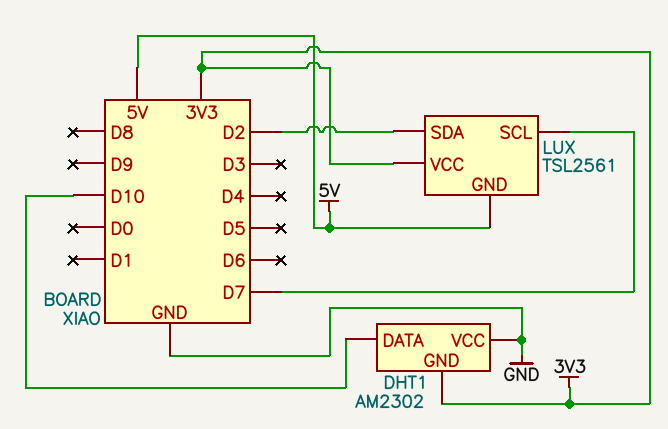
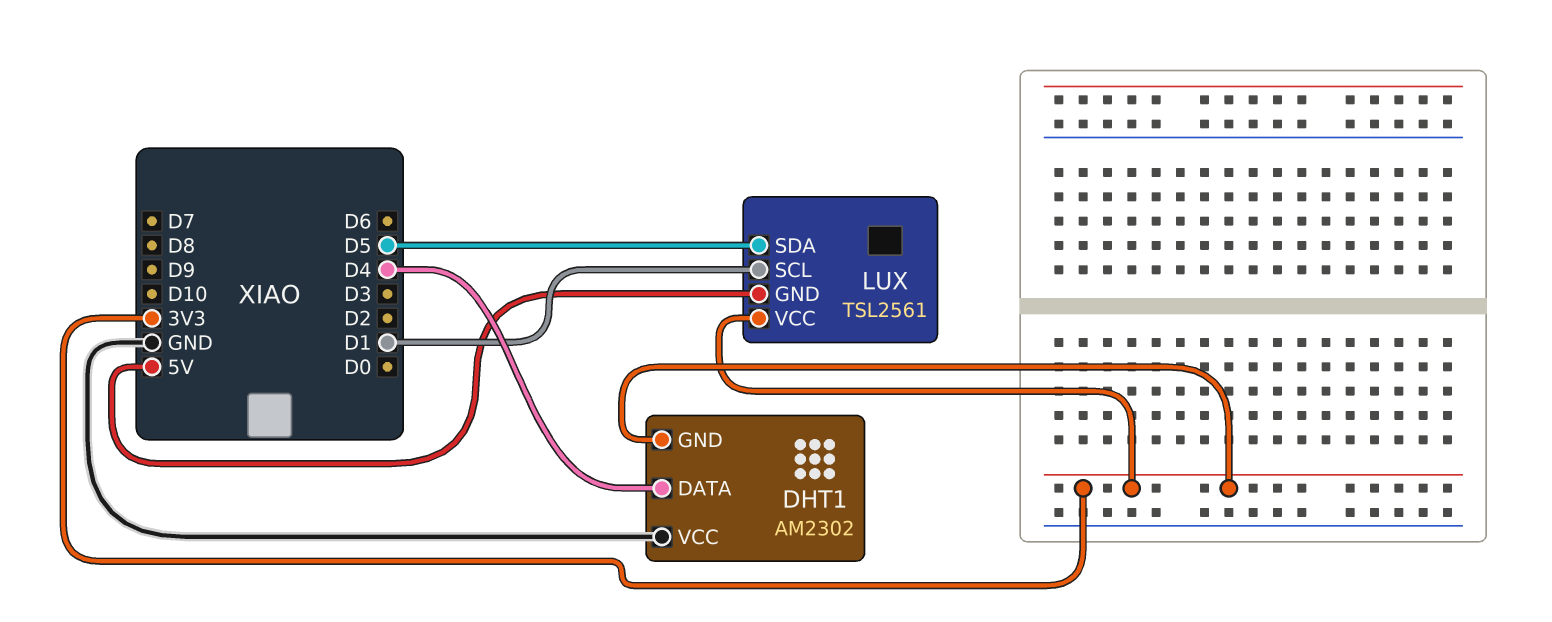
DHT1 pin DATA: D10 -> D4
LUX pin SCL: D7 -> D1
LUX pin SDA: D2 -> D5

